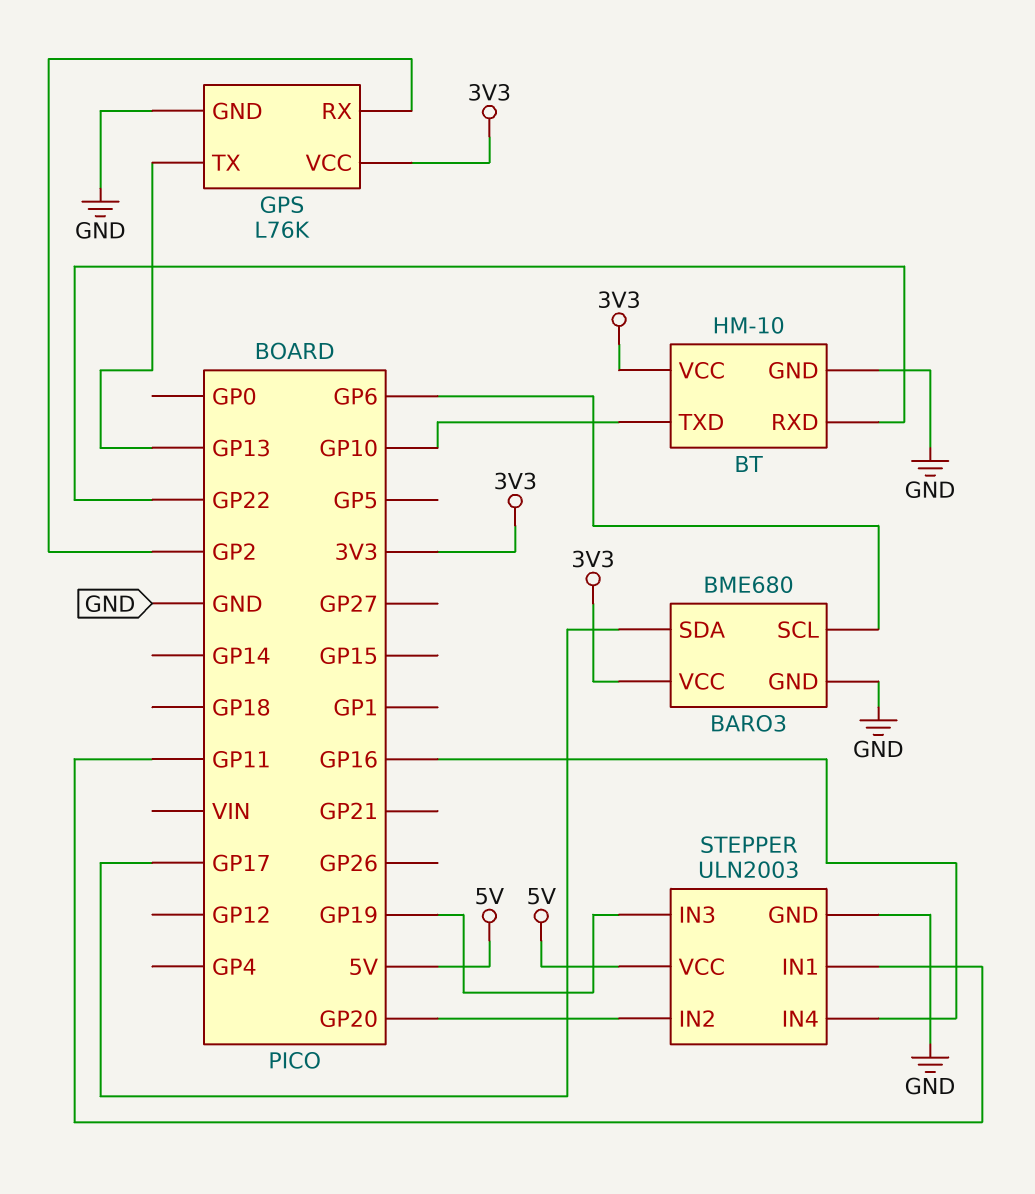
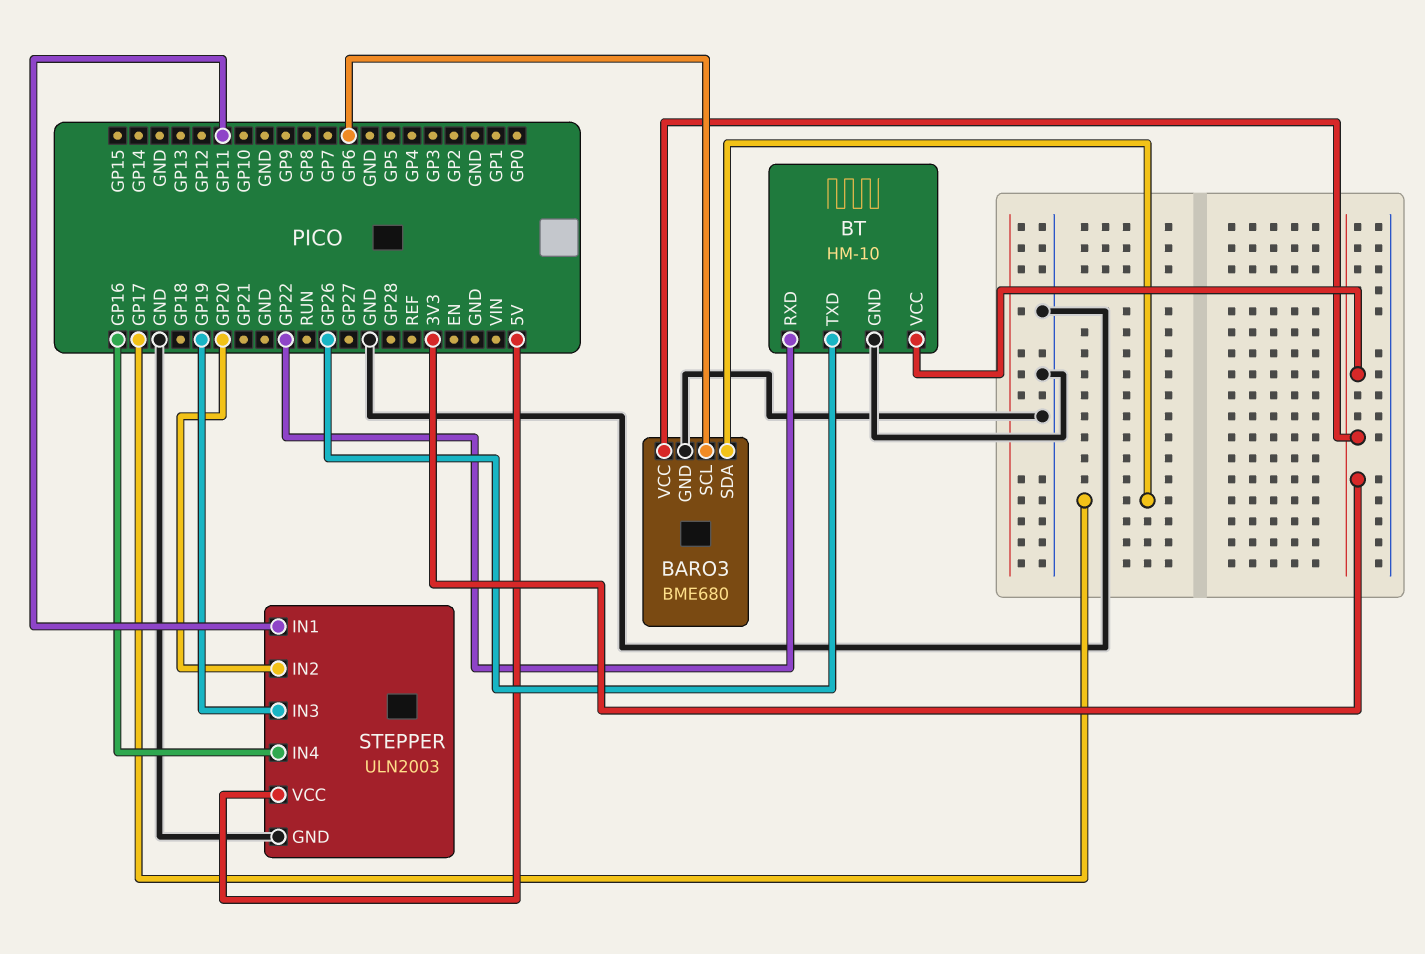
BT pin TXD: GP10 -> GP26
GPS: L76K -> none
GPS pin GND: GND -> none
GPS pin RX: GP2 -> none
GPS pin TX: GP13 -> none
GPS pin VCC: 3V3 -> none

